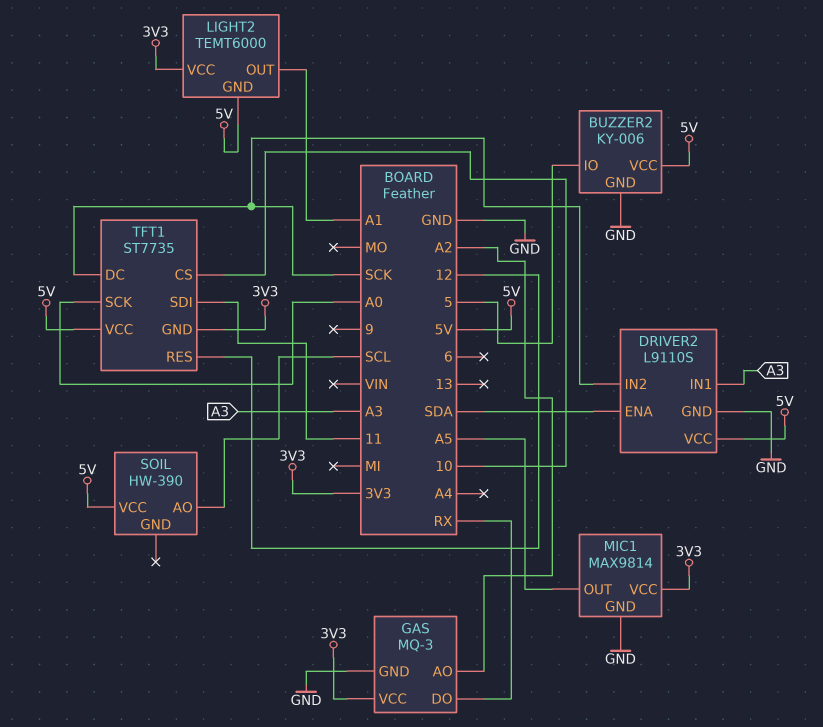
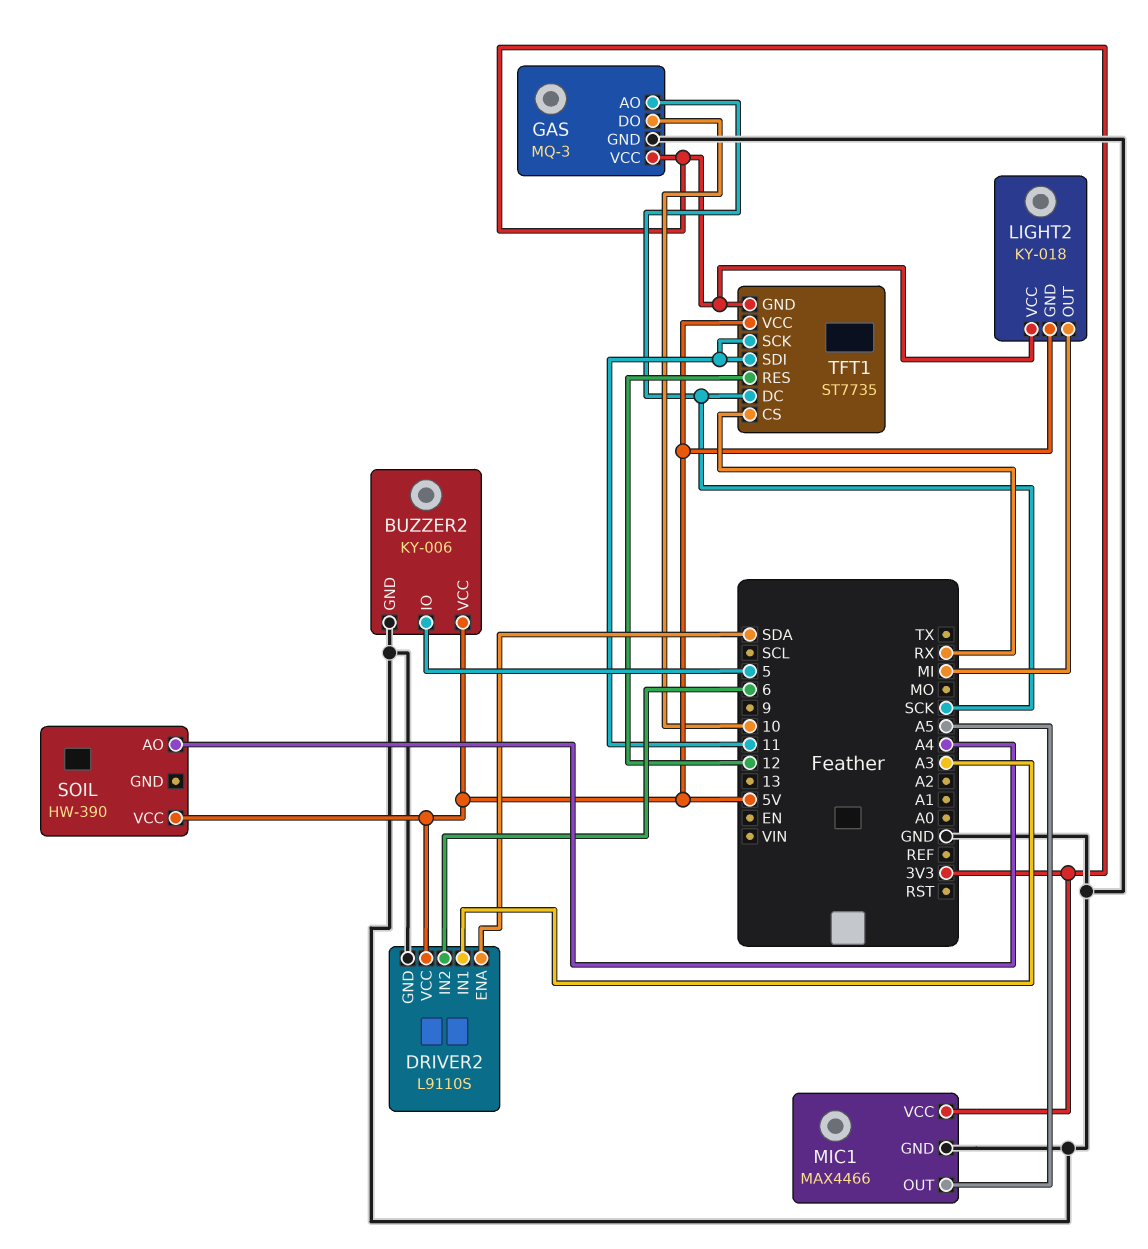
DRIVER2 pin IN2: SCK -> 6
GAS pin AO: A2 -> SCK
GAS pin DO: RX -> 10
LIGHT2: TEMT6000 -> KY-018
LIGHT2 pin OUT: A1 -> MI
MIC1: MAX9814 -> MAX4466
SOIL pin AO: SCL -> A4
TFT1 pin CS: 10 -> RX
TFT1 pin SCK: A0 -> 11

